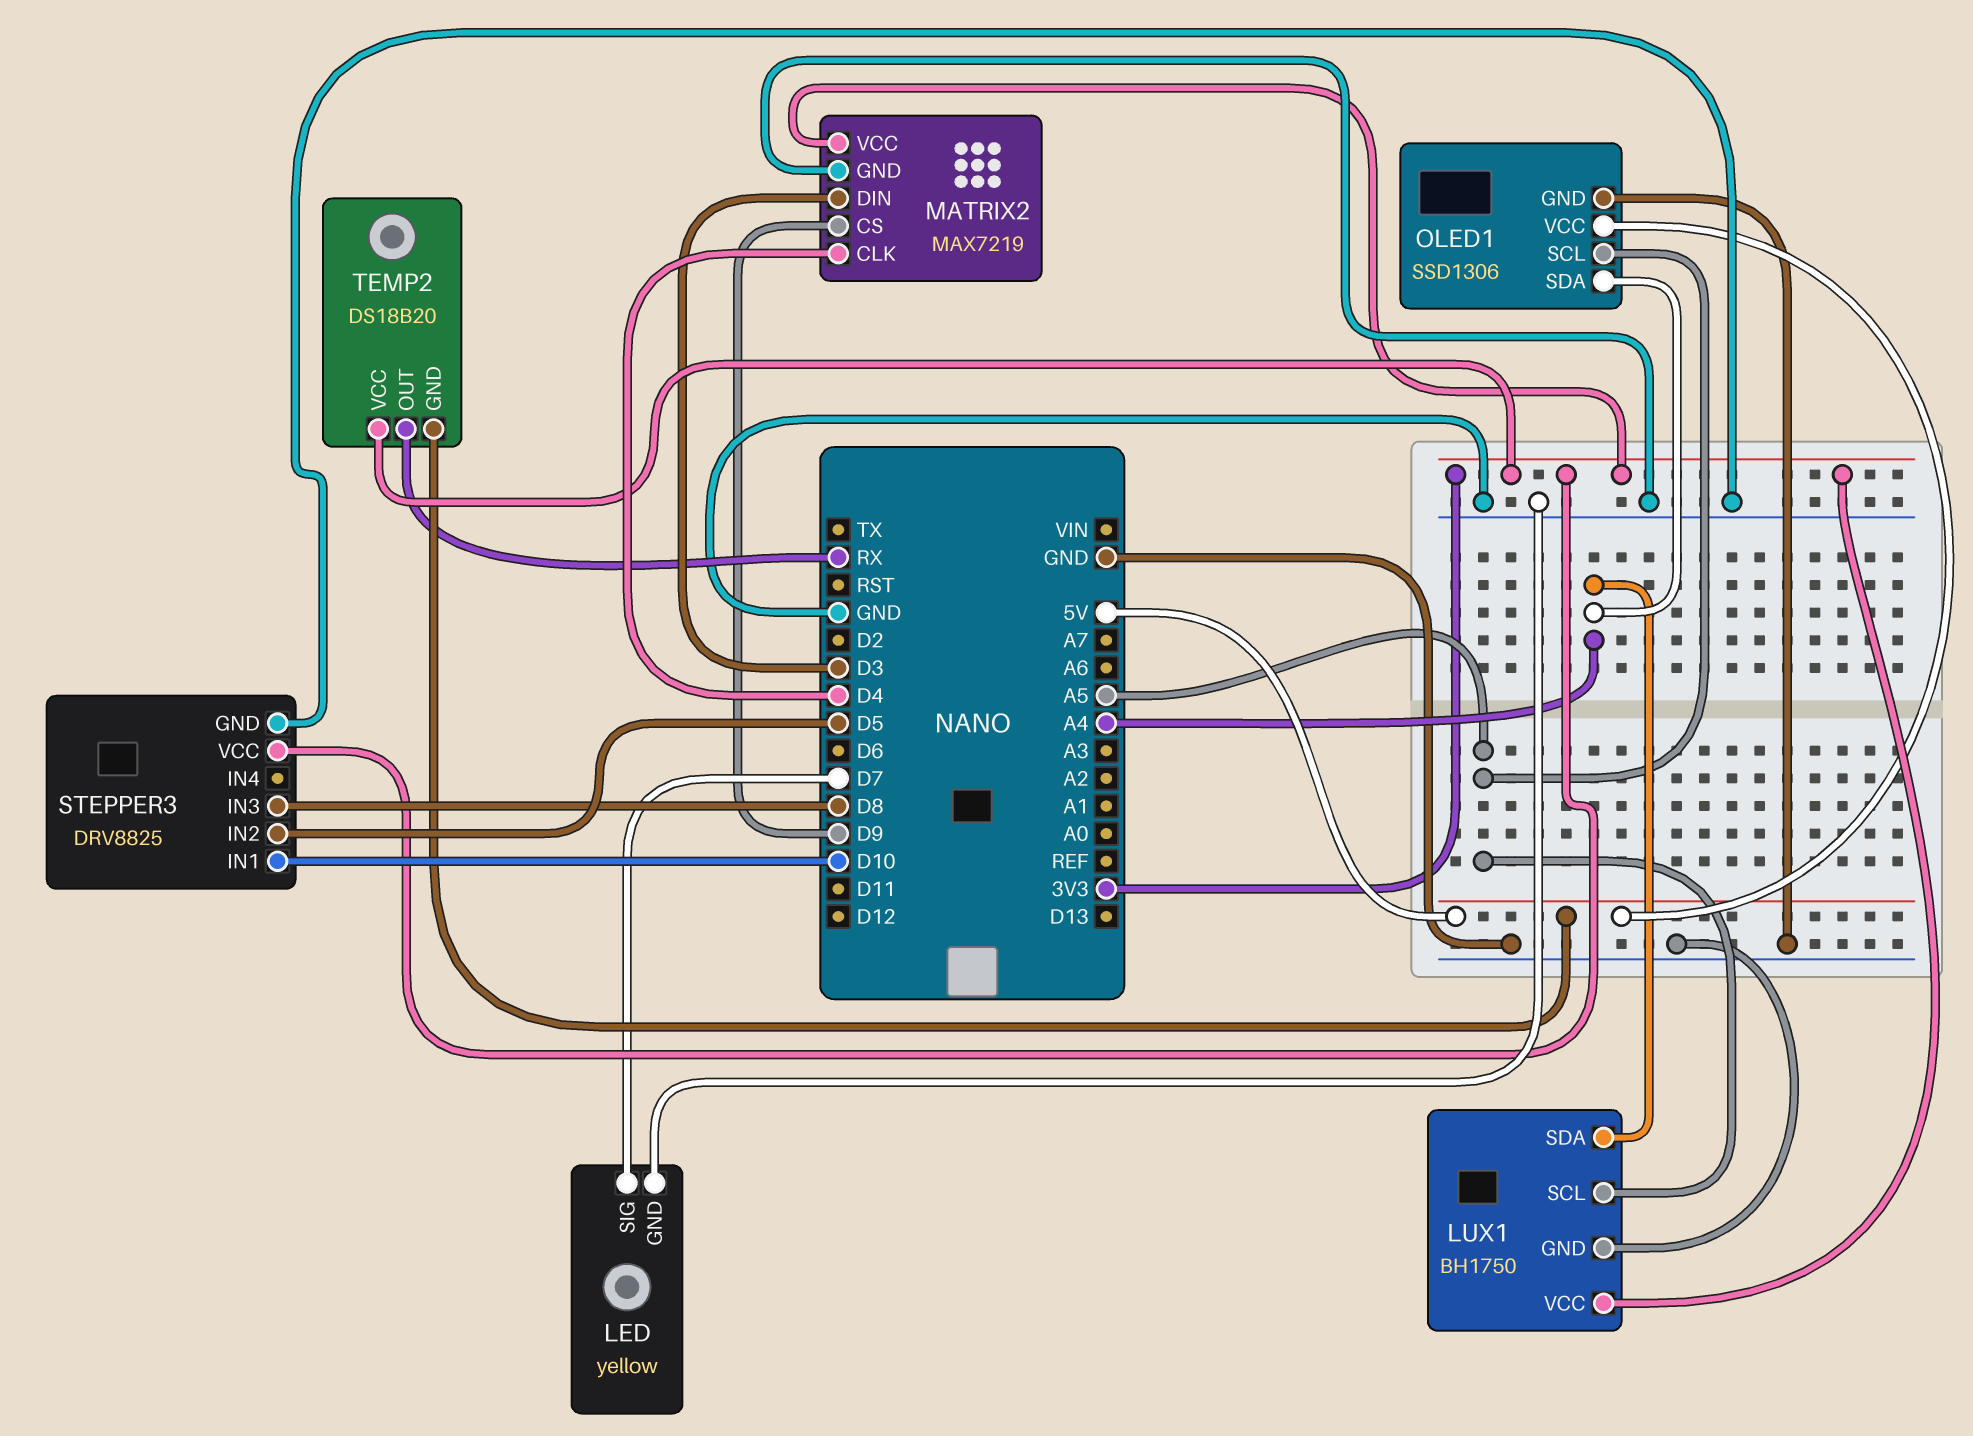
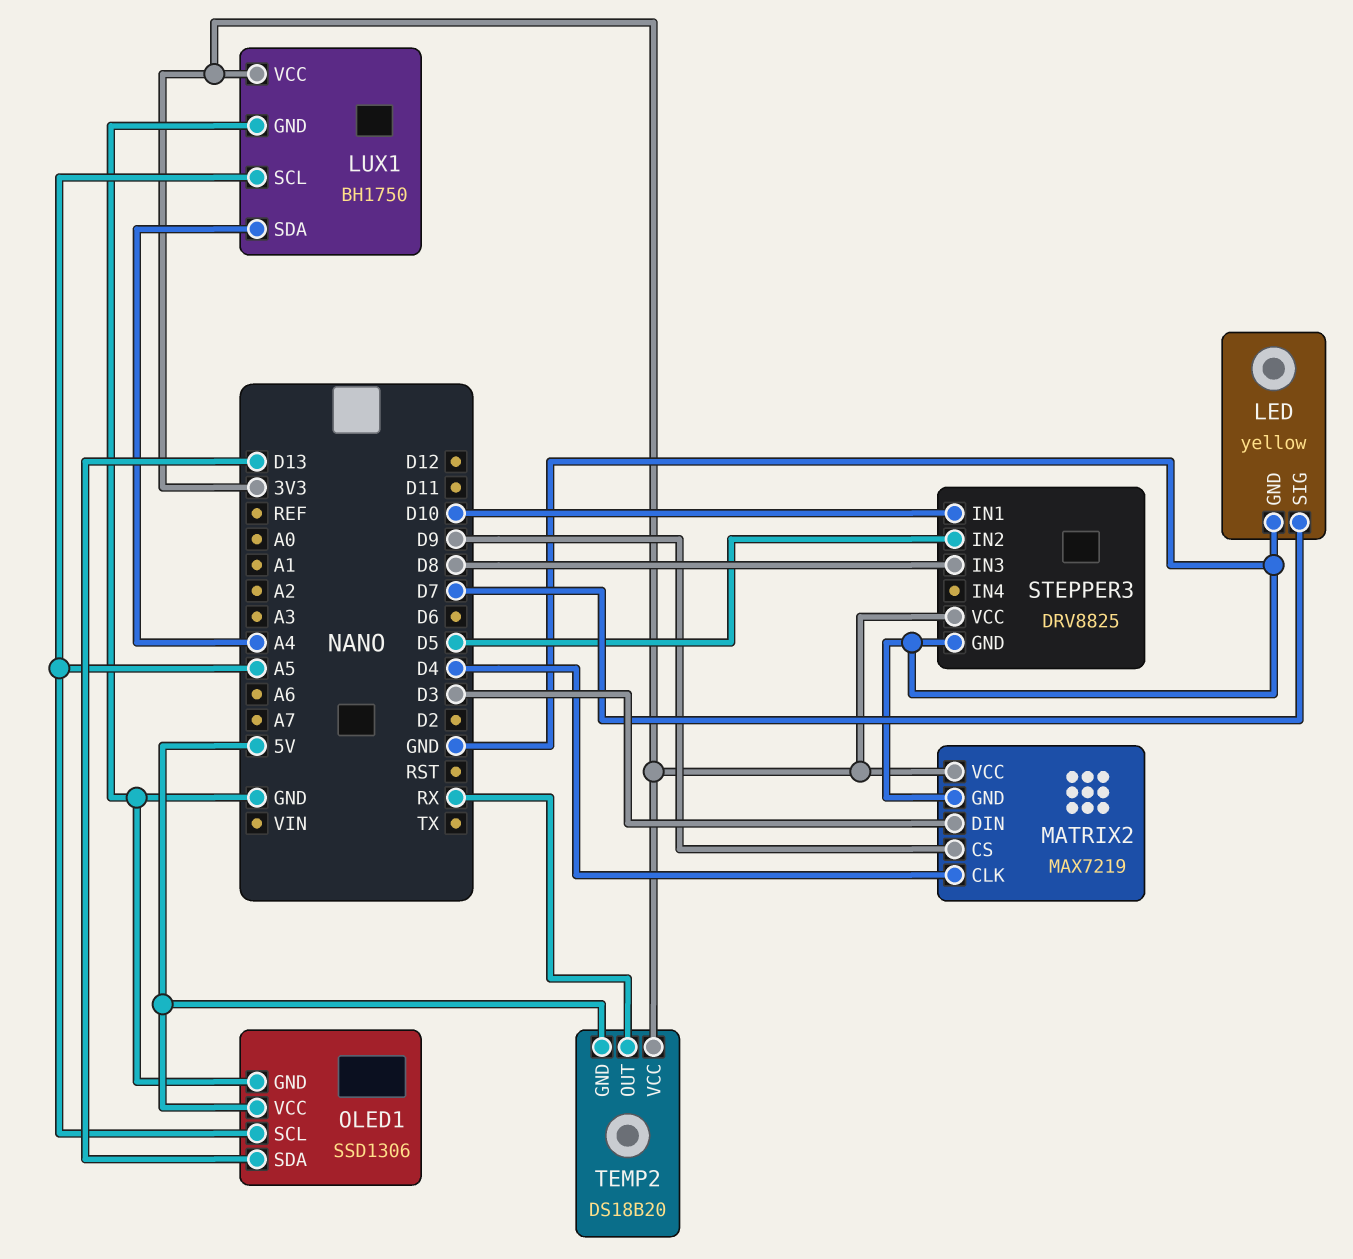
OLED1 pin SDA: A4 -> D13

